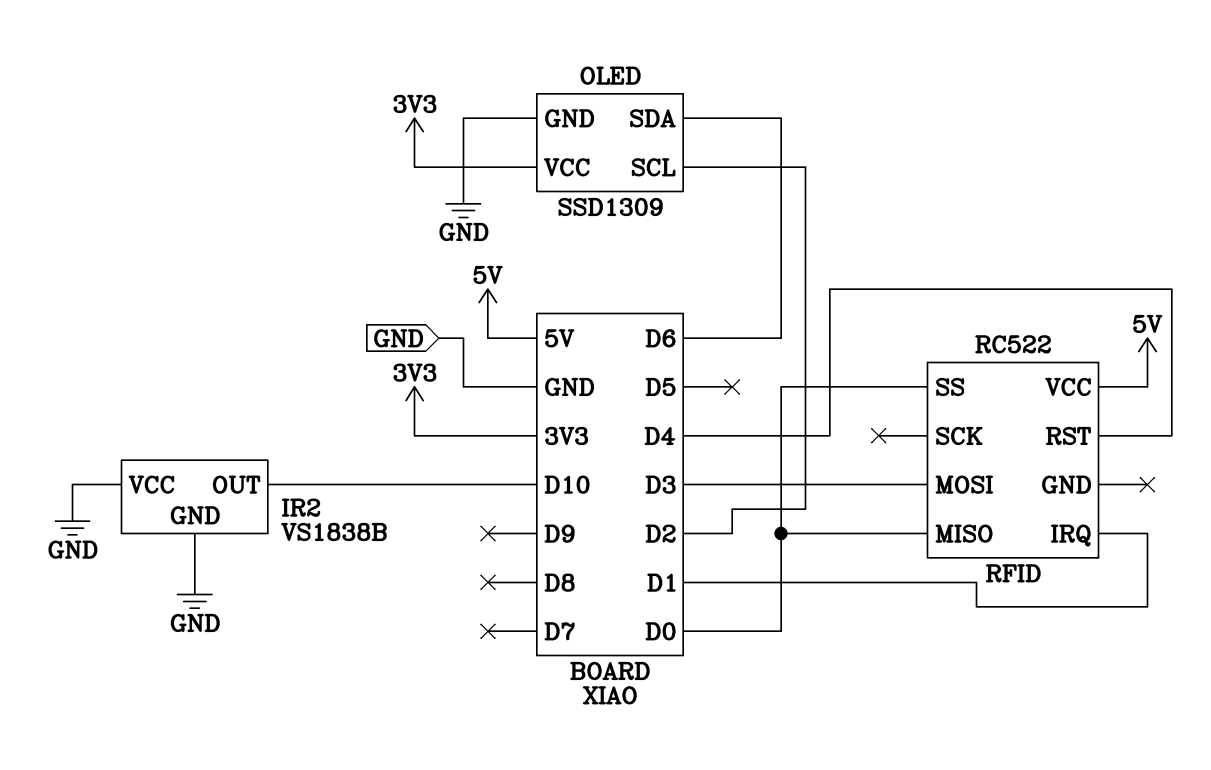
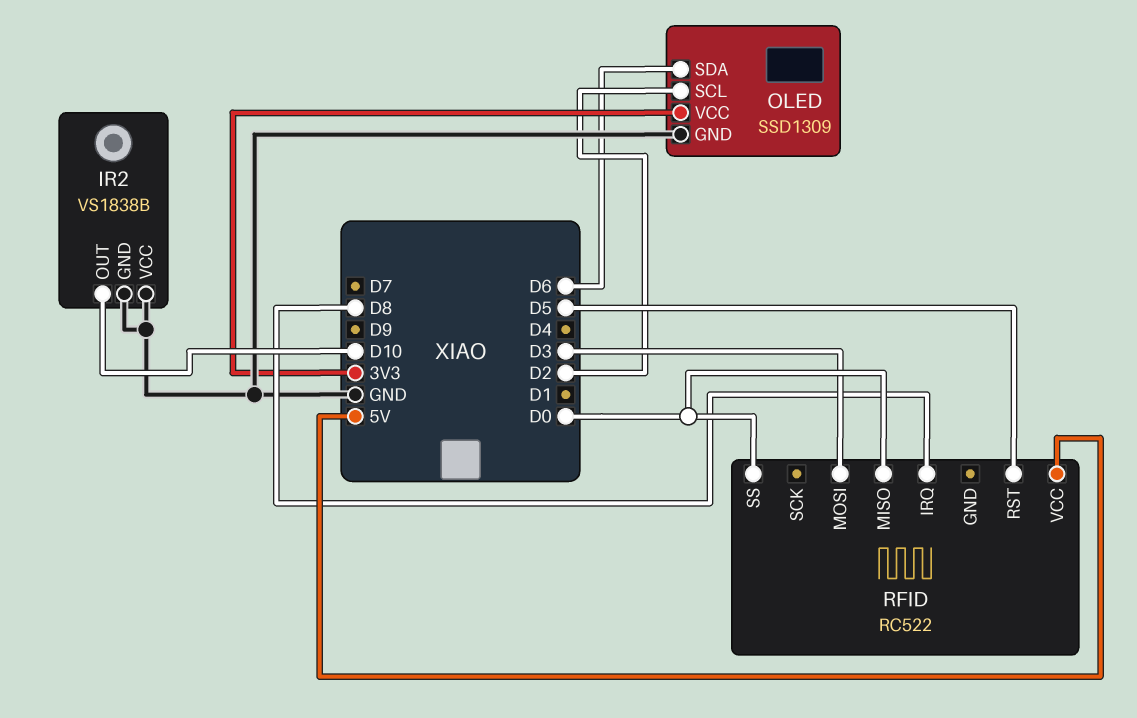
RFID pin IRQ: D1 -> D8
RFID pin RST: D4 -> D5

